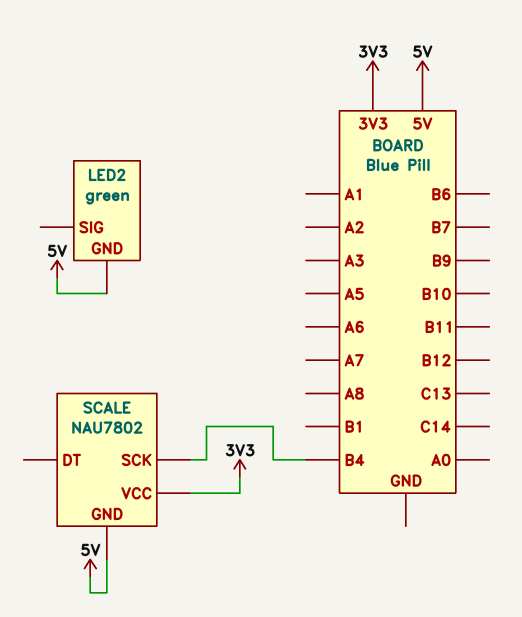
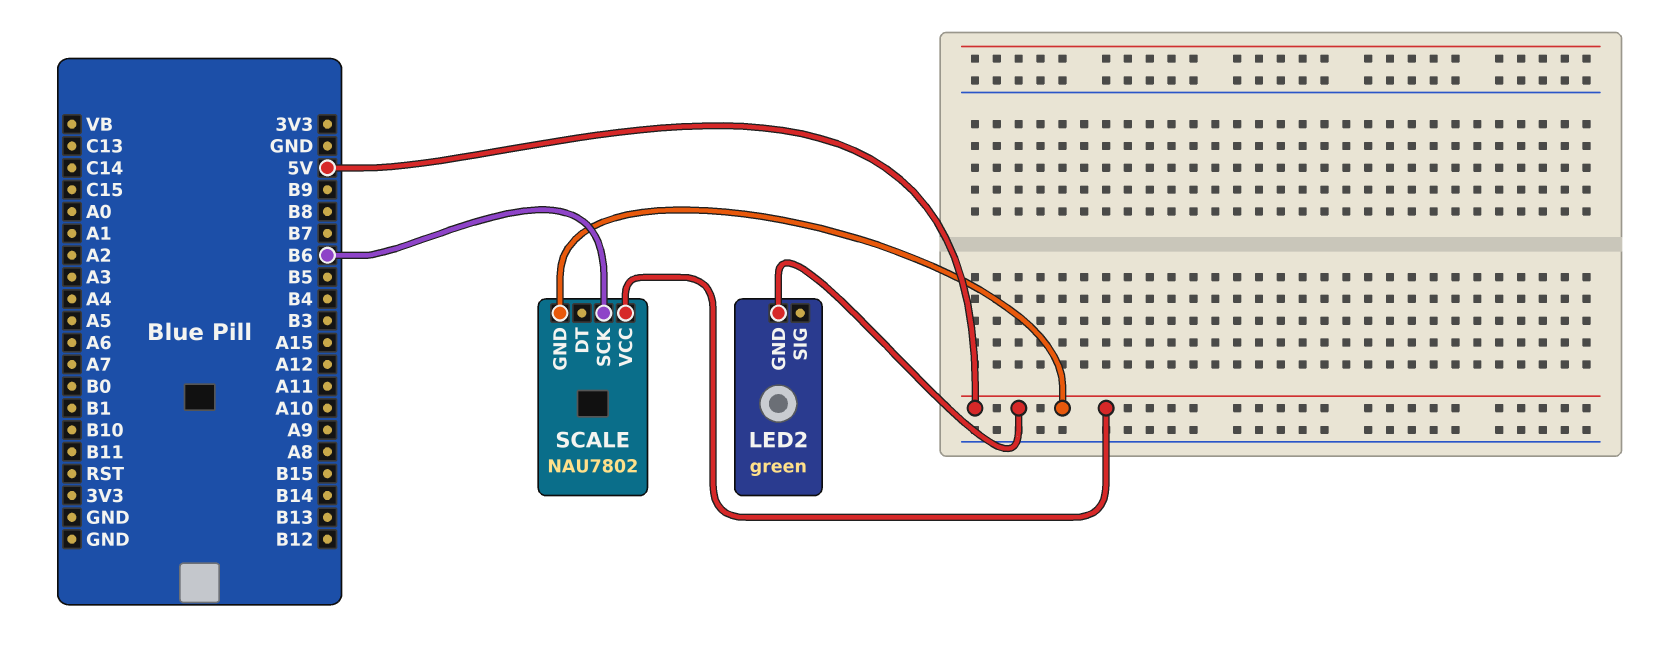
SCALE pin SCK: B4 -> B6
SCALE pin VCC: 3V3 -> 5V

